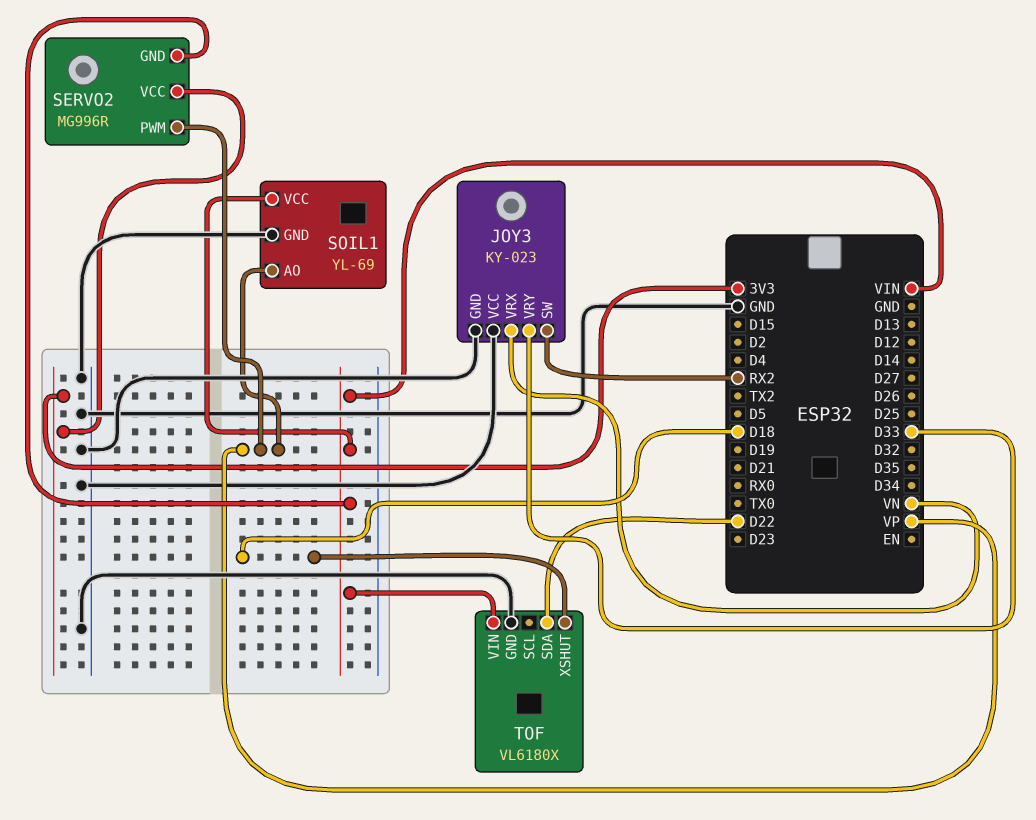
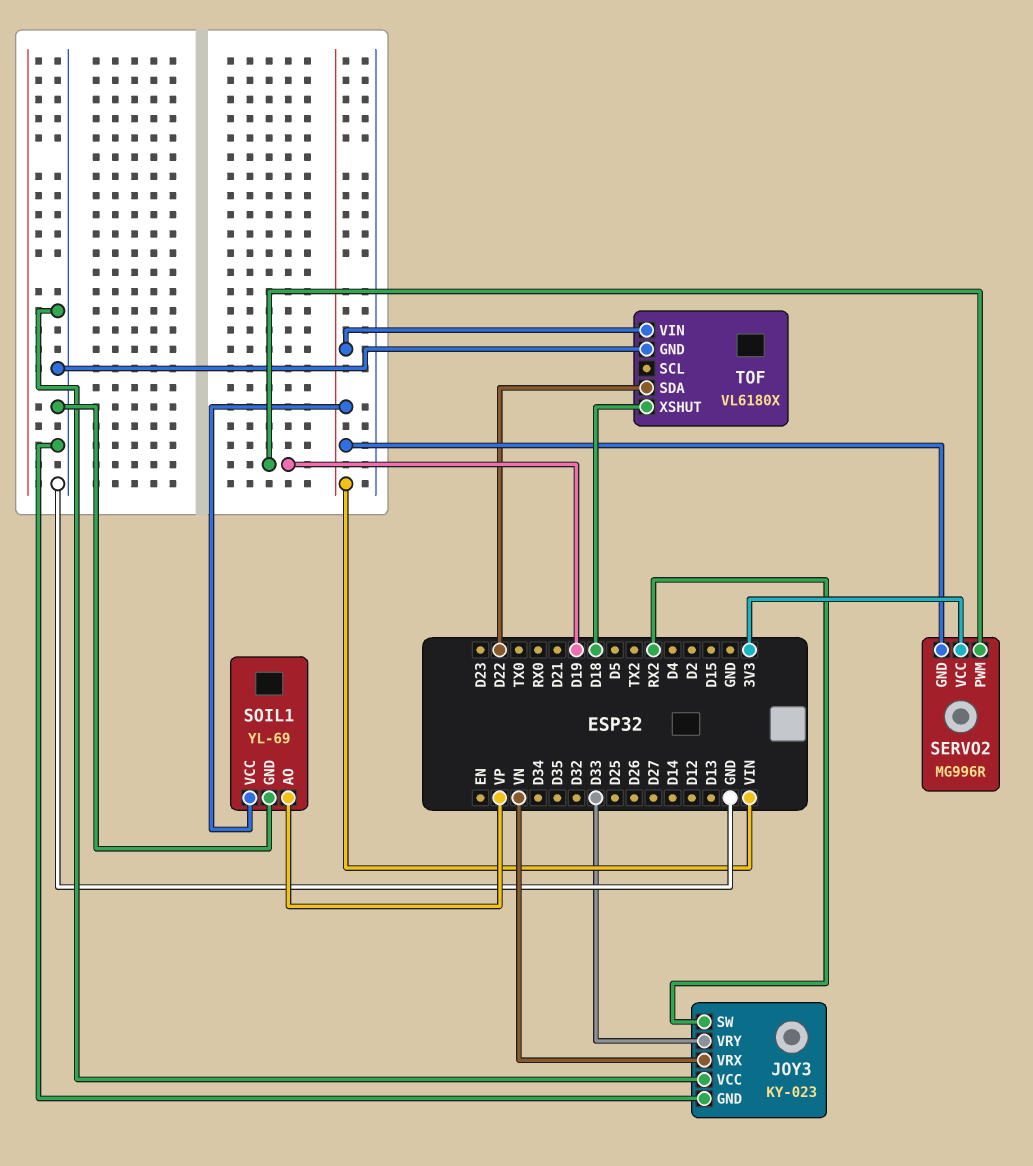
SERVO2 pin PWM: VP -> D19

